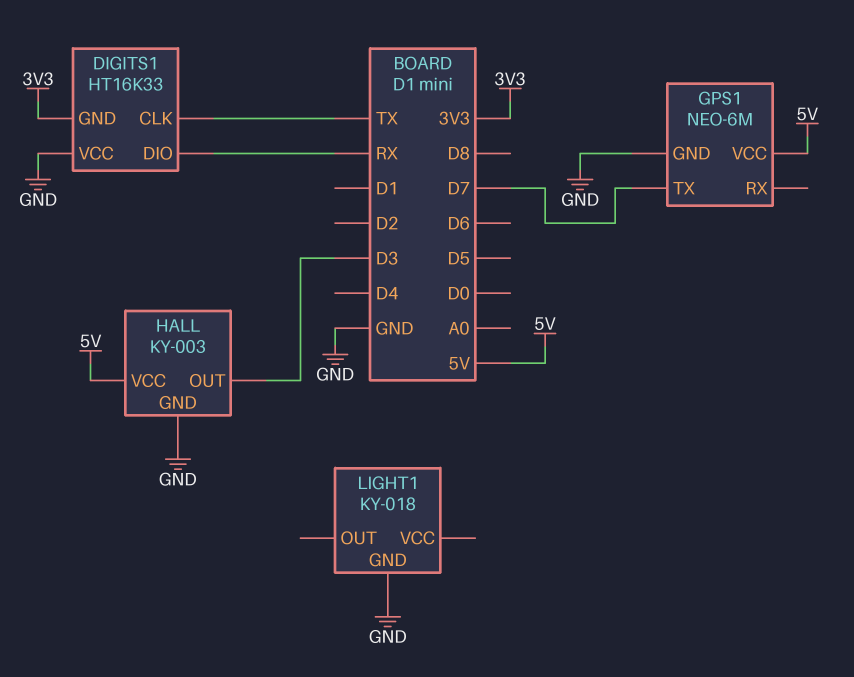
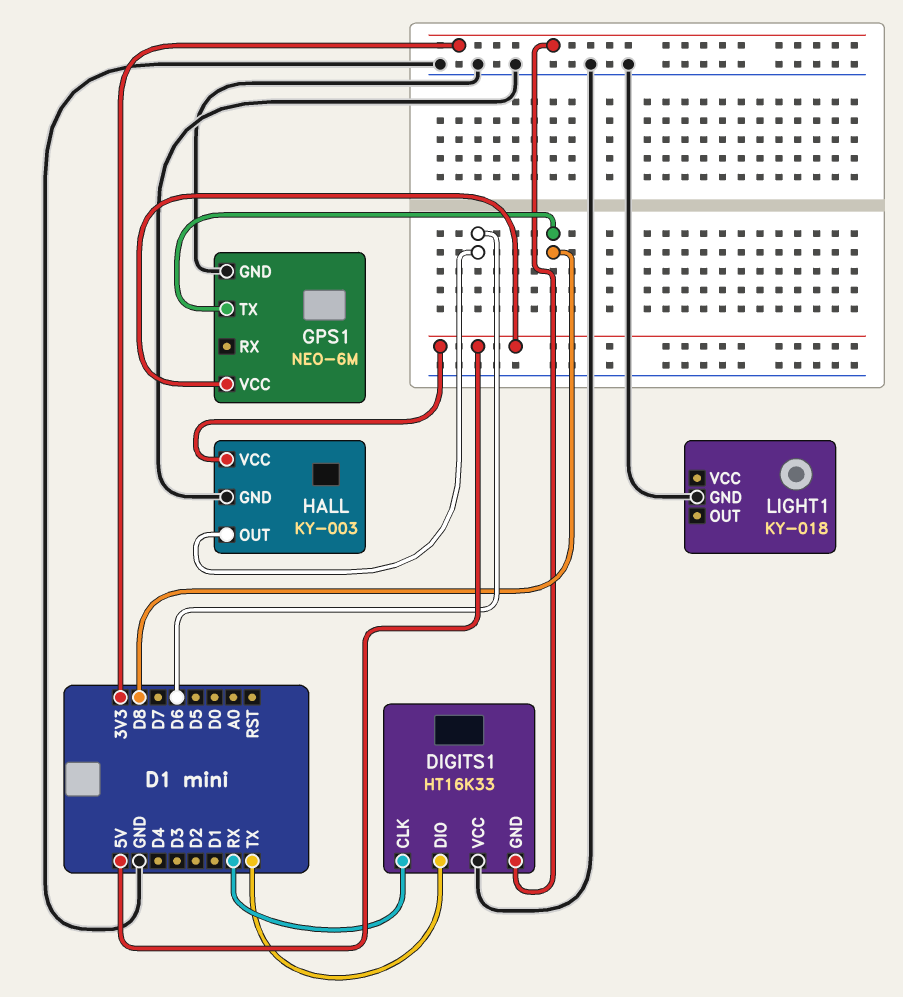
DIGITS1 pin CLK: TX -> RX
DIGITS1 pin DIO: RX -> TX
GPS1 pin TX: D7 -> D8
HALL pin OUT: D3 -> D6

